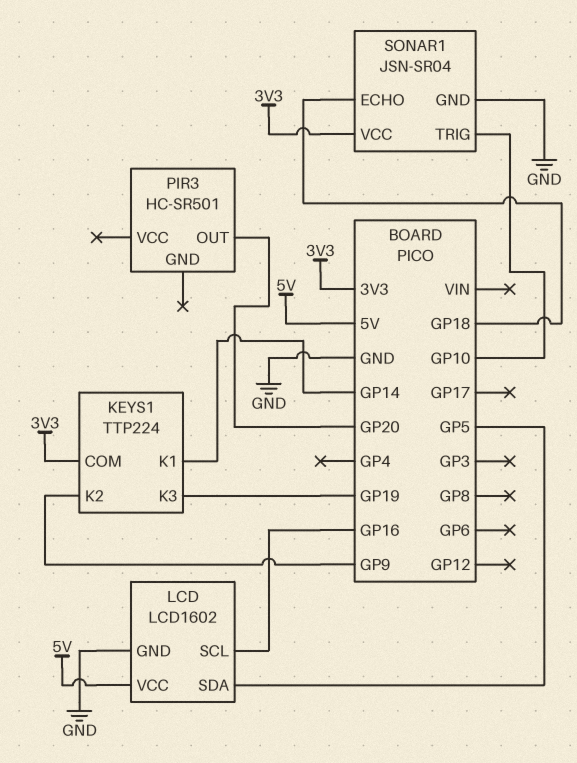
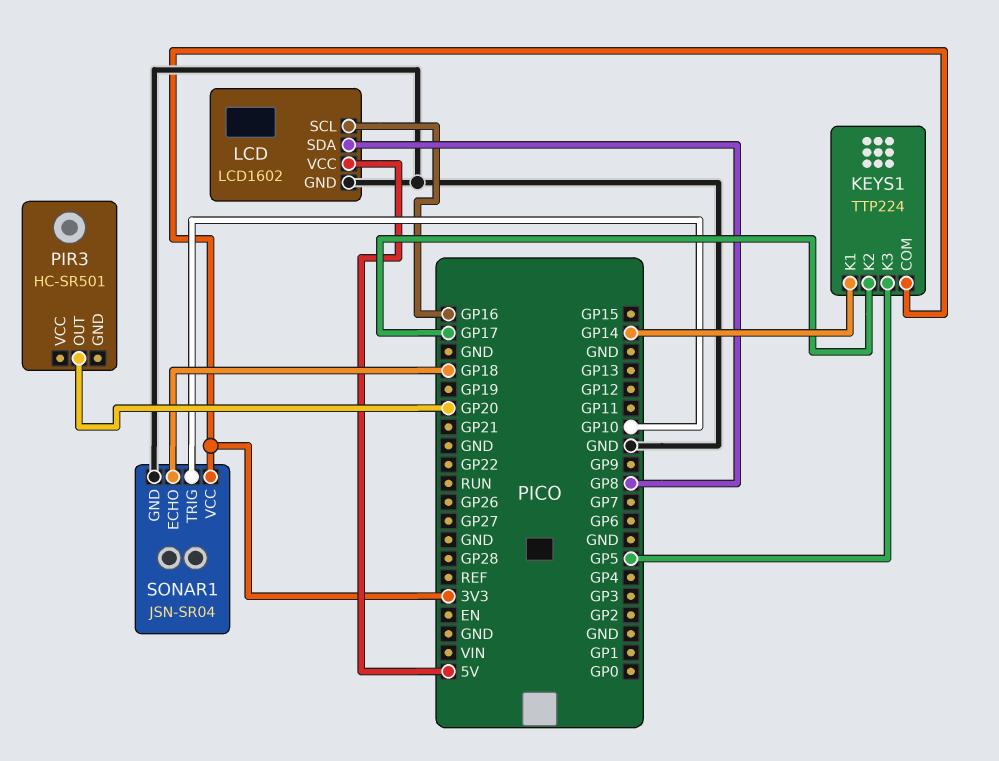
KEYS1 pin K2: GP9 -> GP17
KEYS1 pin K3: GP19 -> GP5
LCD pin SDA: GP5 -> GP8

